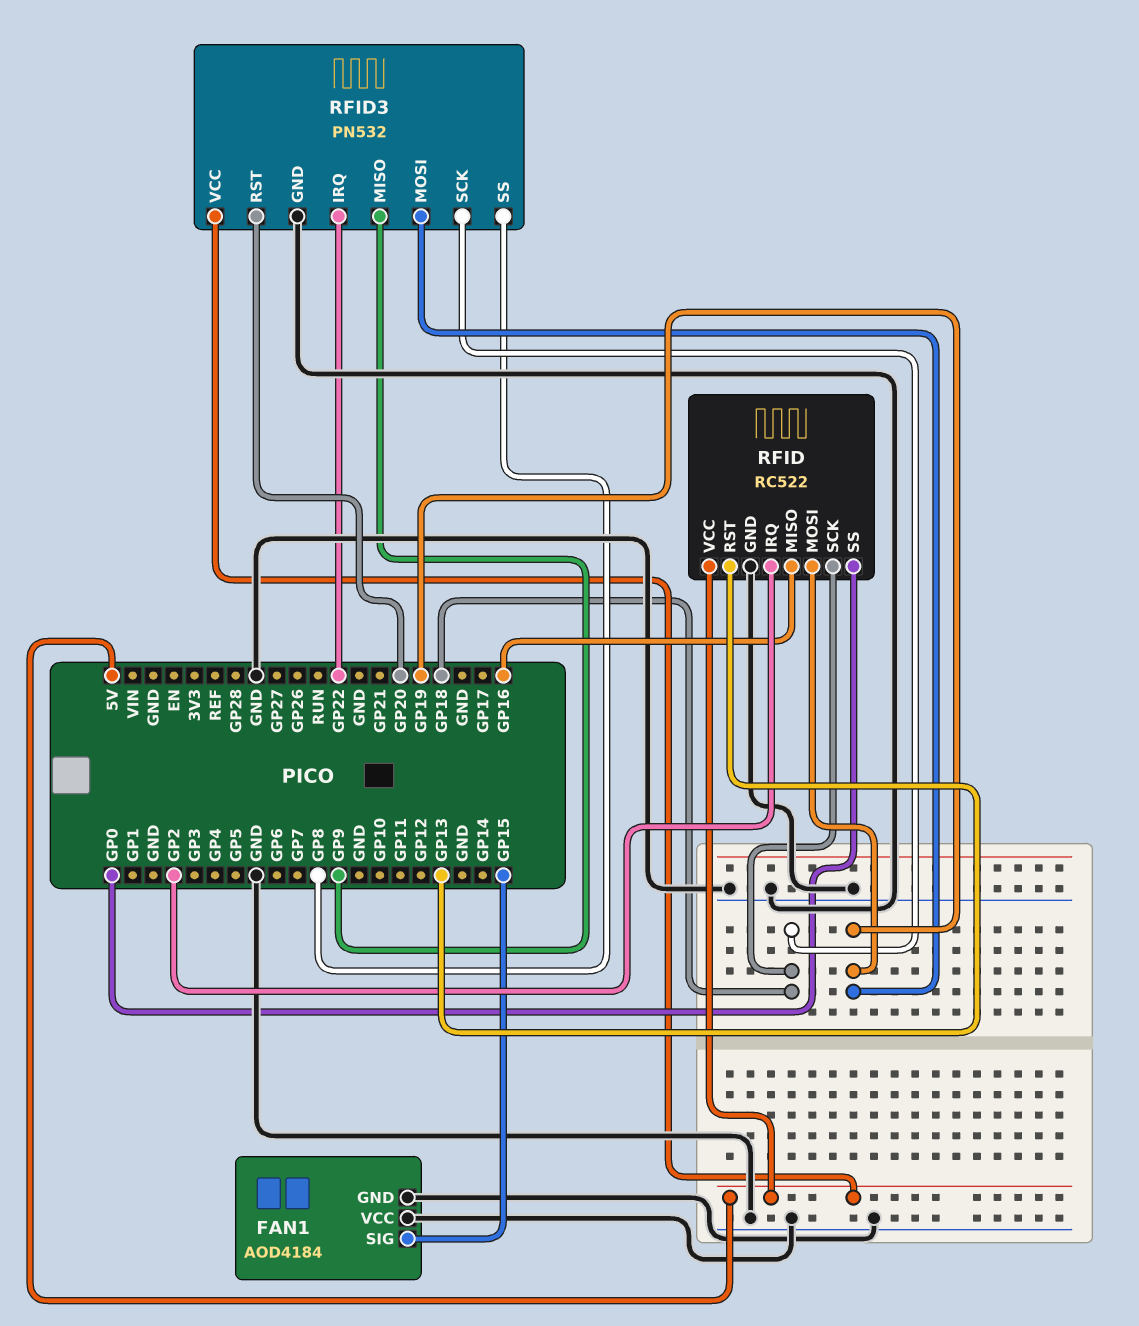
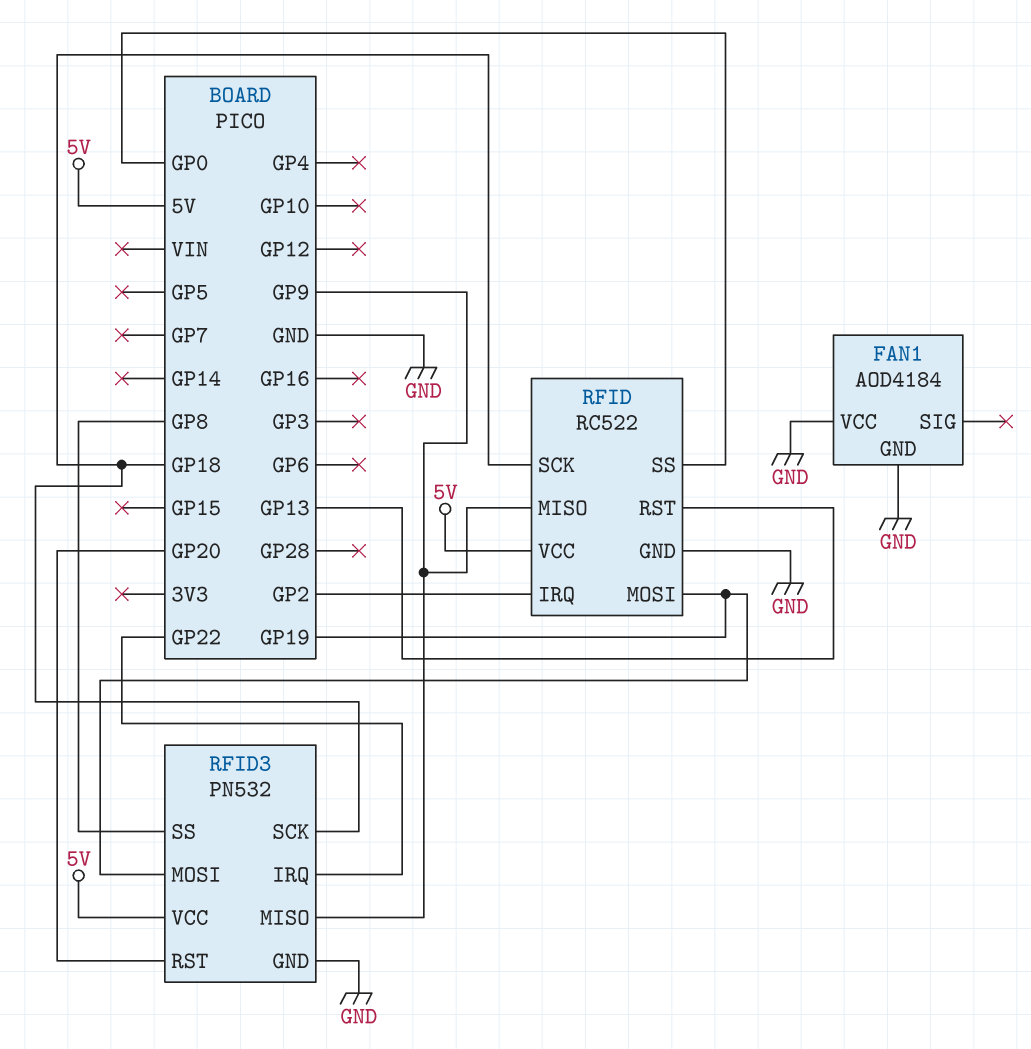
FAN1 pin SIG: GP15 -> none
RFID pin MISO: GP16 -> GP9

